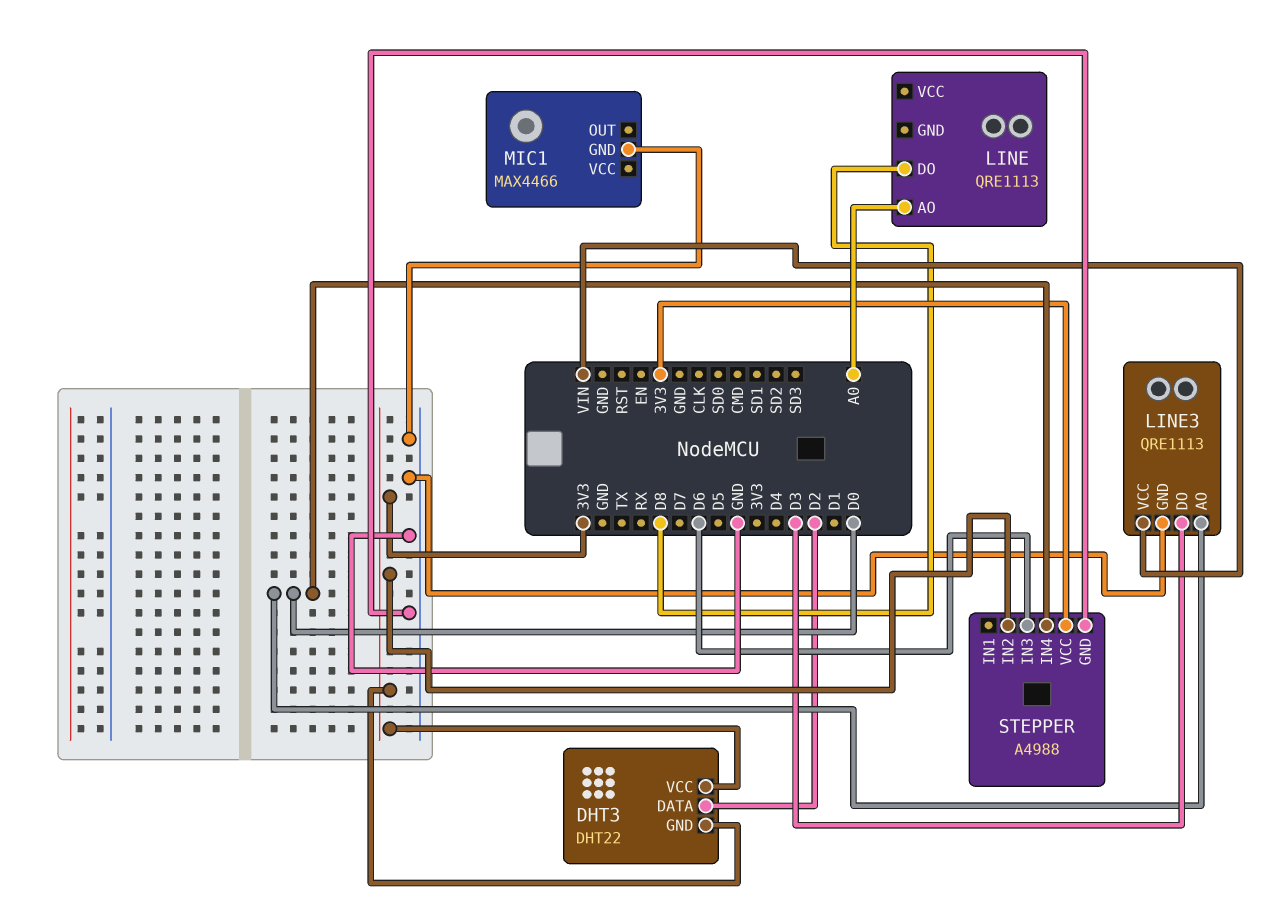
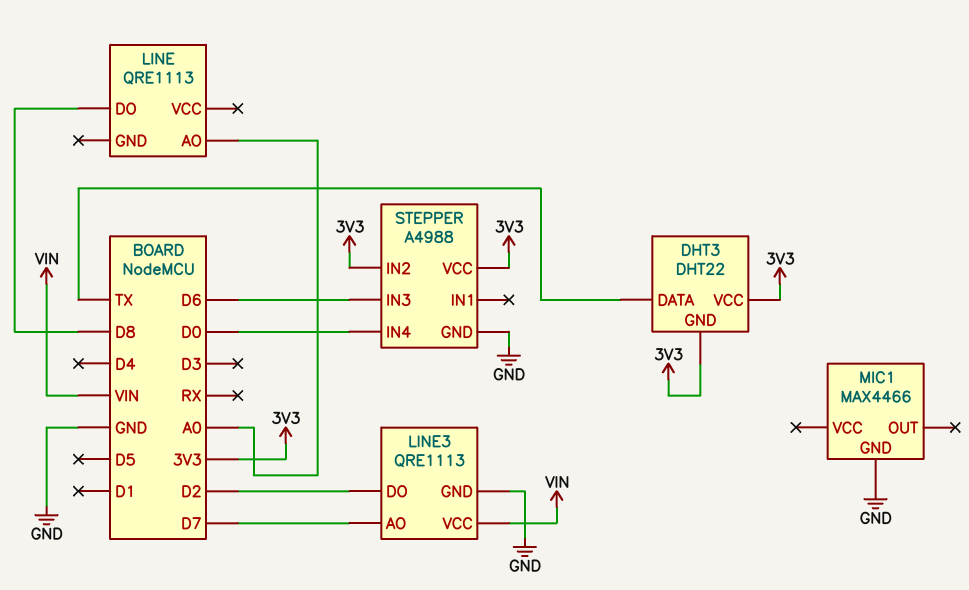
DHT3 pin DATA: D2 -> TX
LINE3 pin AO: D0 -> D7
LINE3 pin DO: D3 -> D2

